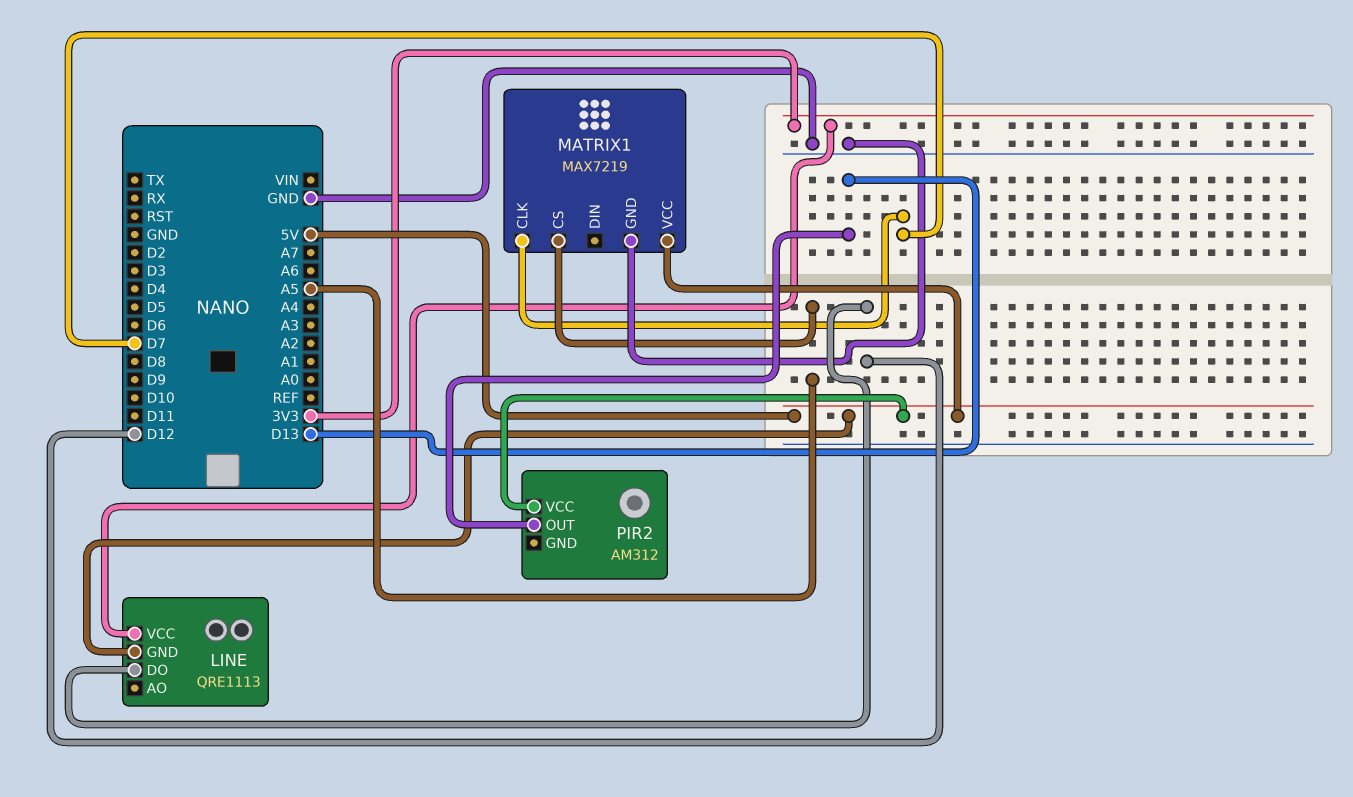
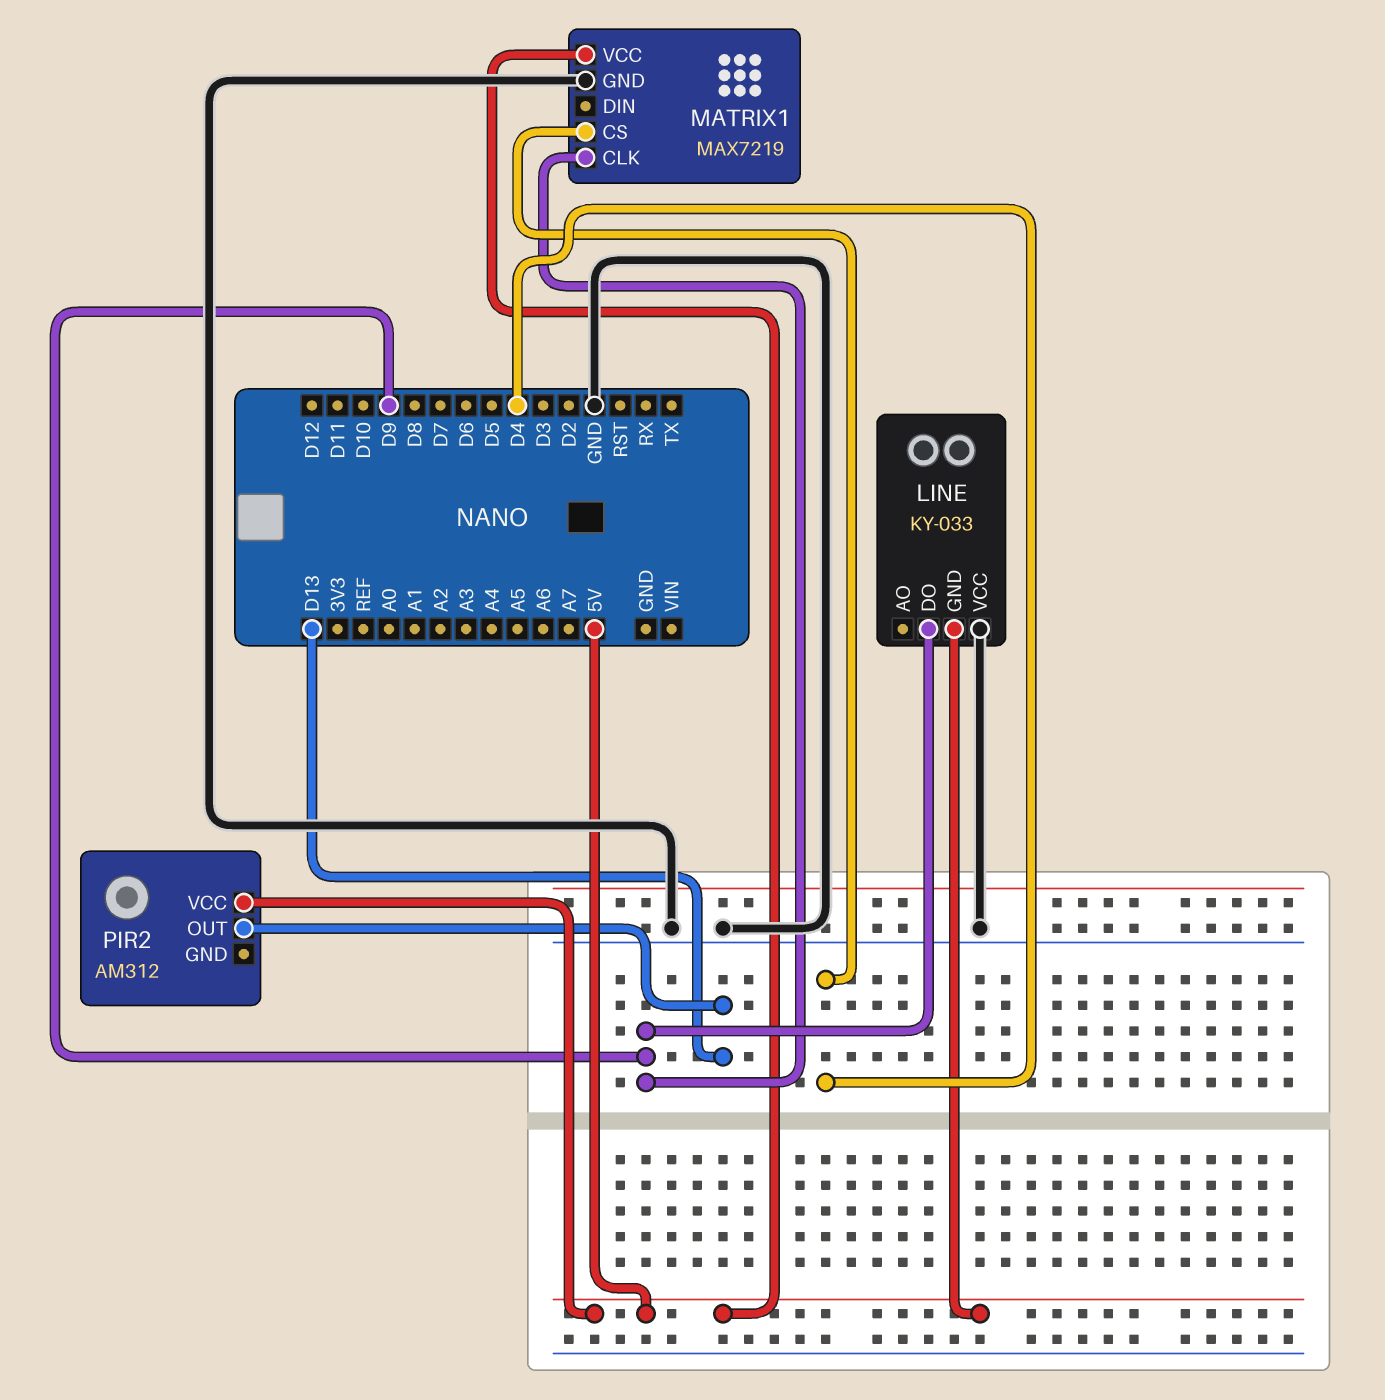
LINE: QRE1113 -> KY-033
LINE pin DO: D12 -> D9
LINE pin VCC: 3V3 -> GND
MATRIX1 pin CLK: D7 -> D9
MATRIX1 pin CS: A5 -> D4

